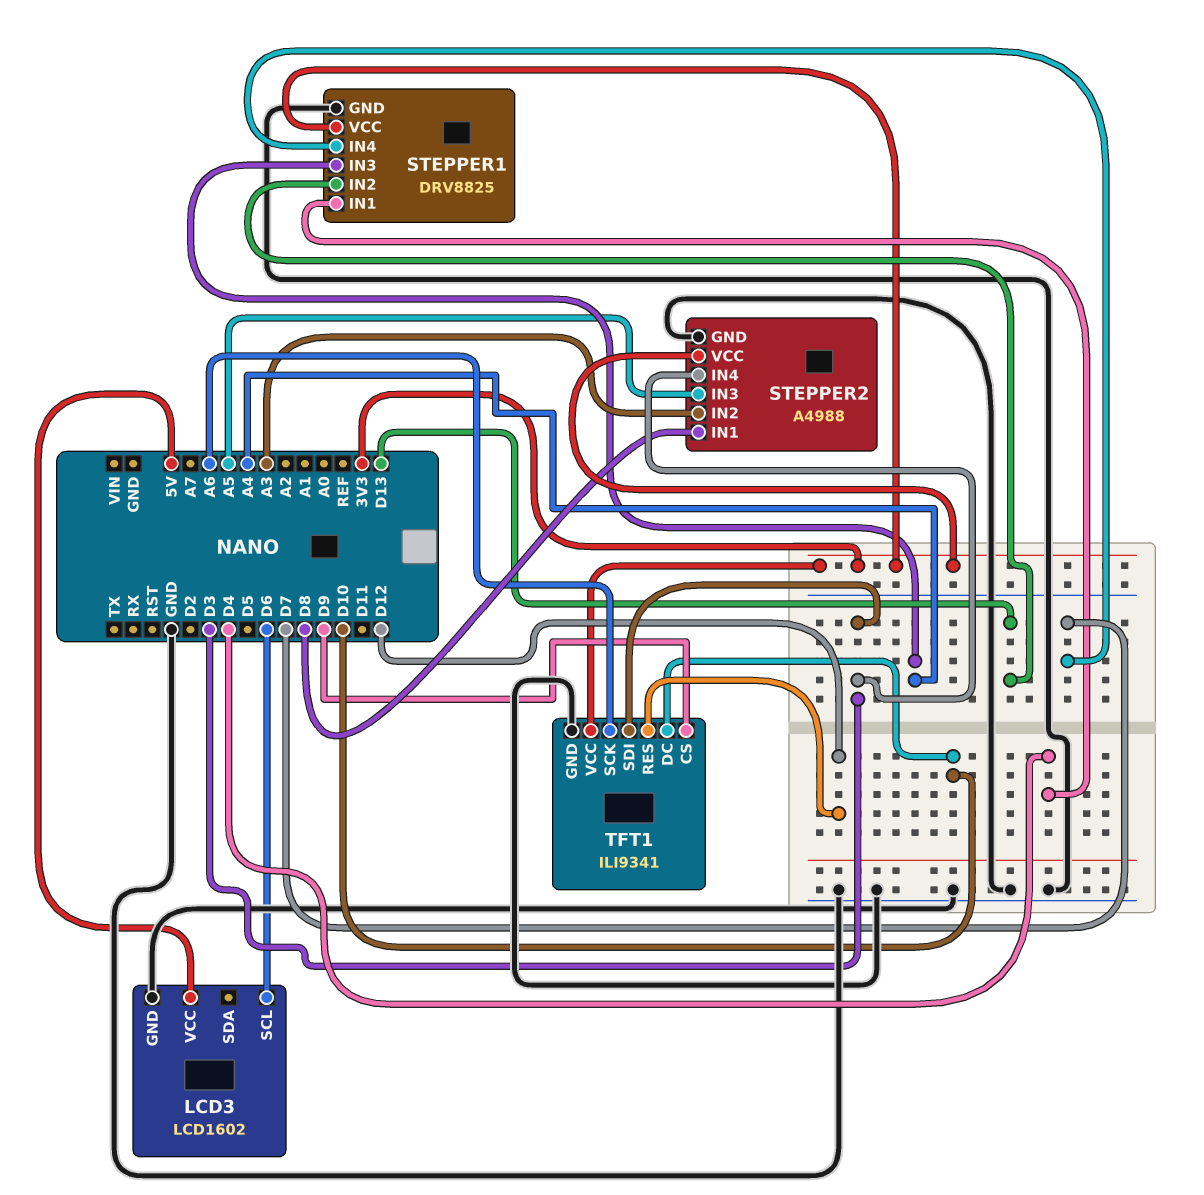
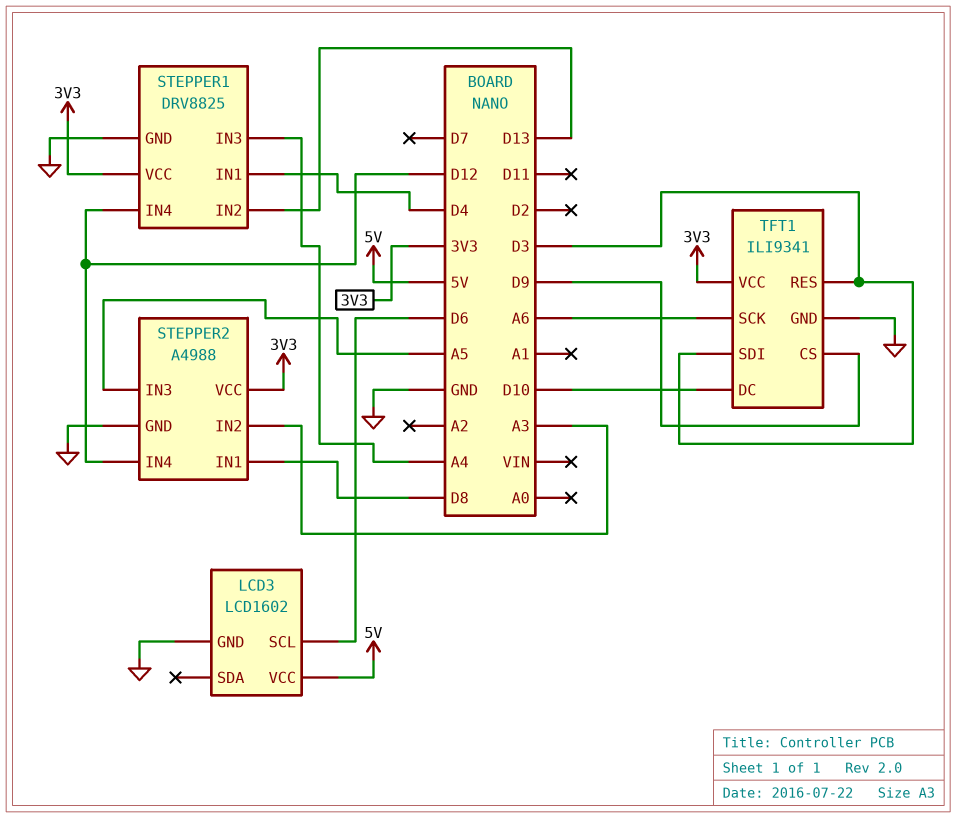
STEPPER1 pin IN4: D7 -> D12
STEPPER2 pin IN4: D3 -> D12
TFT1 pin RES: D12 -> D3

